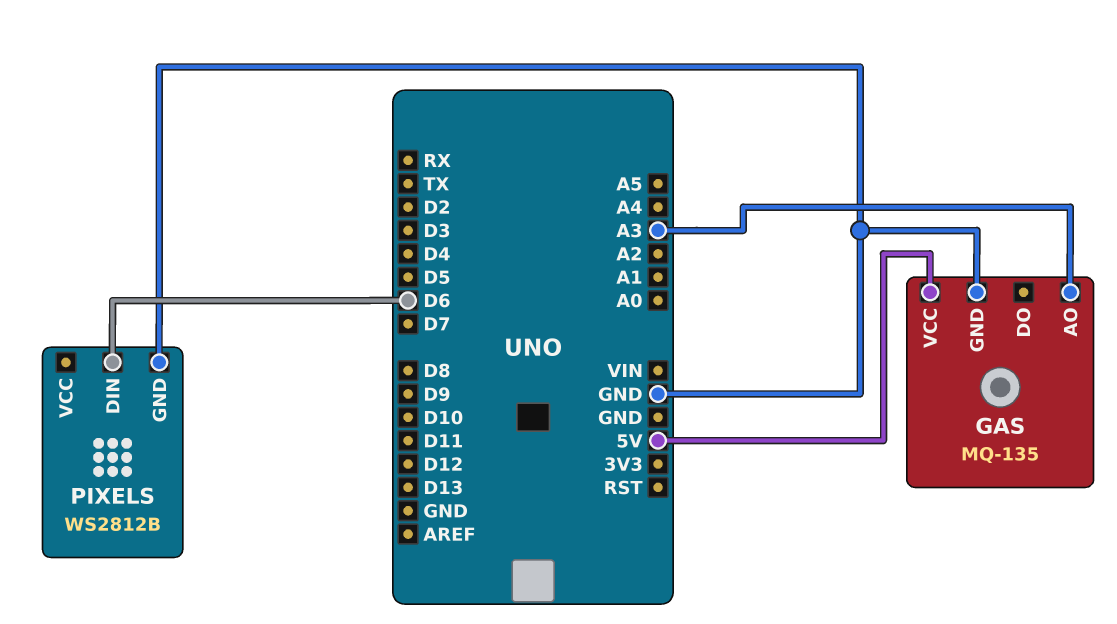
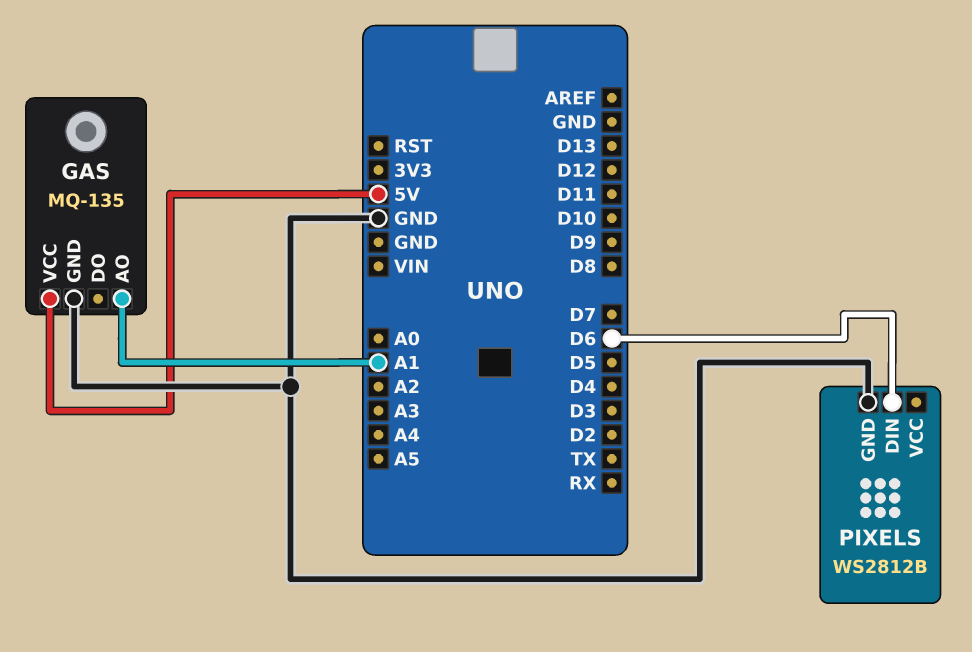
GAS pin AO: A3 -> A1

